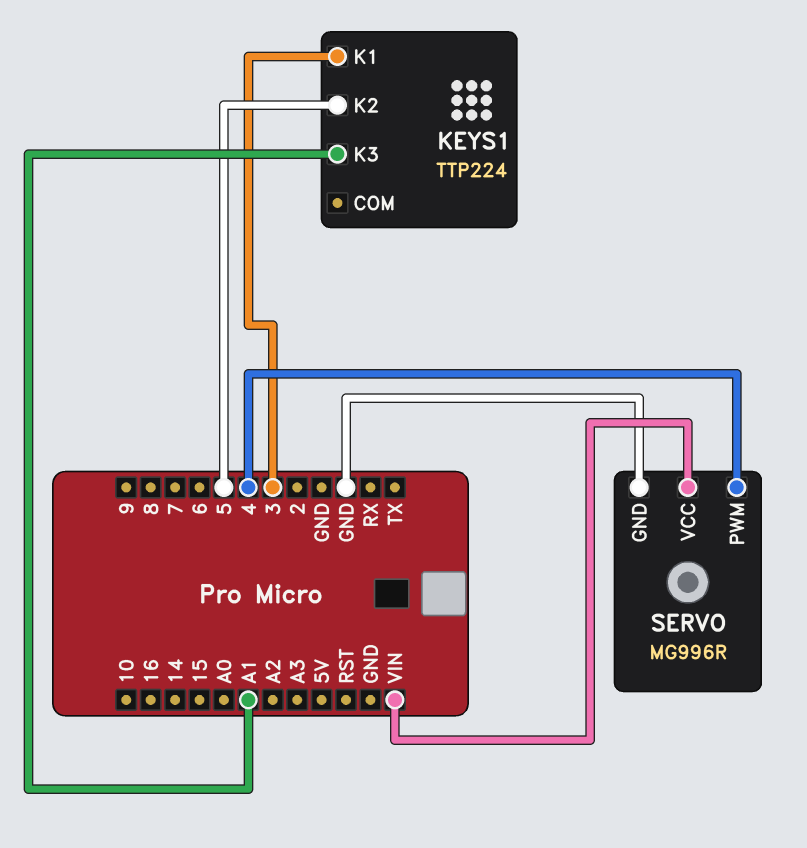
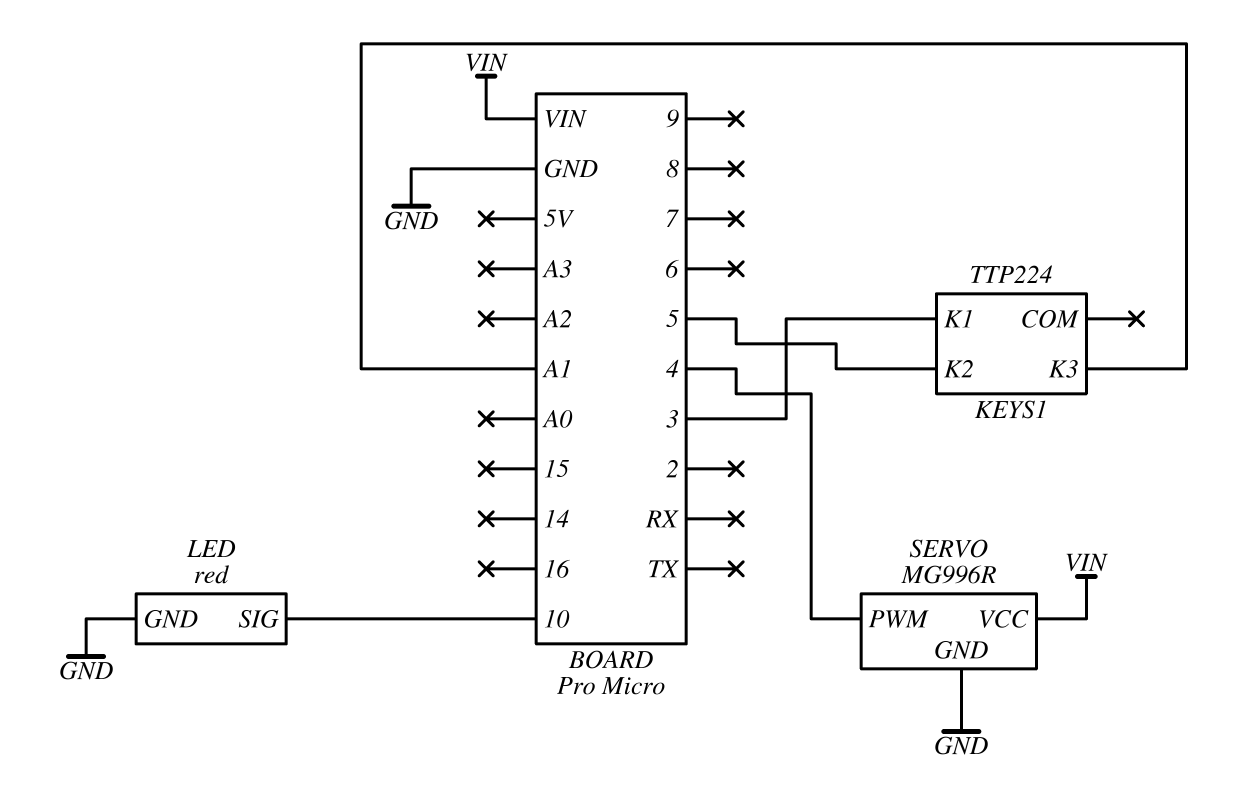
LED: none -> red
LED pin GND: none -> GND
LED pin SIG: none -> 10

